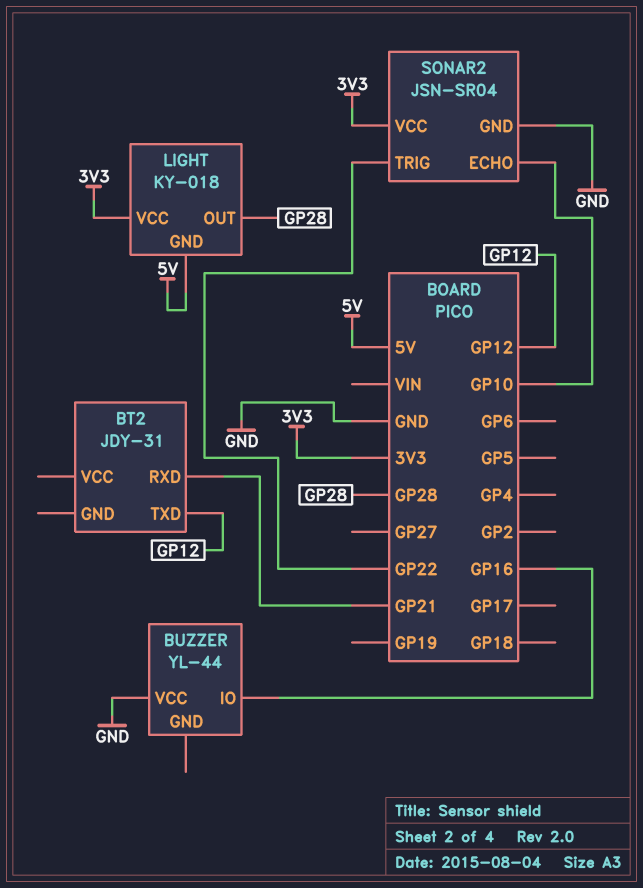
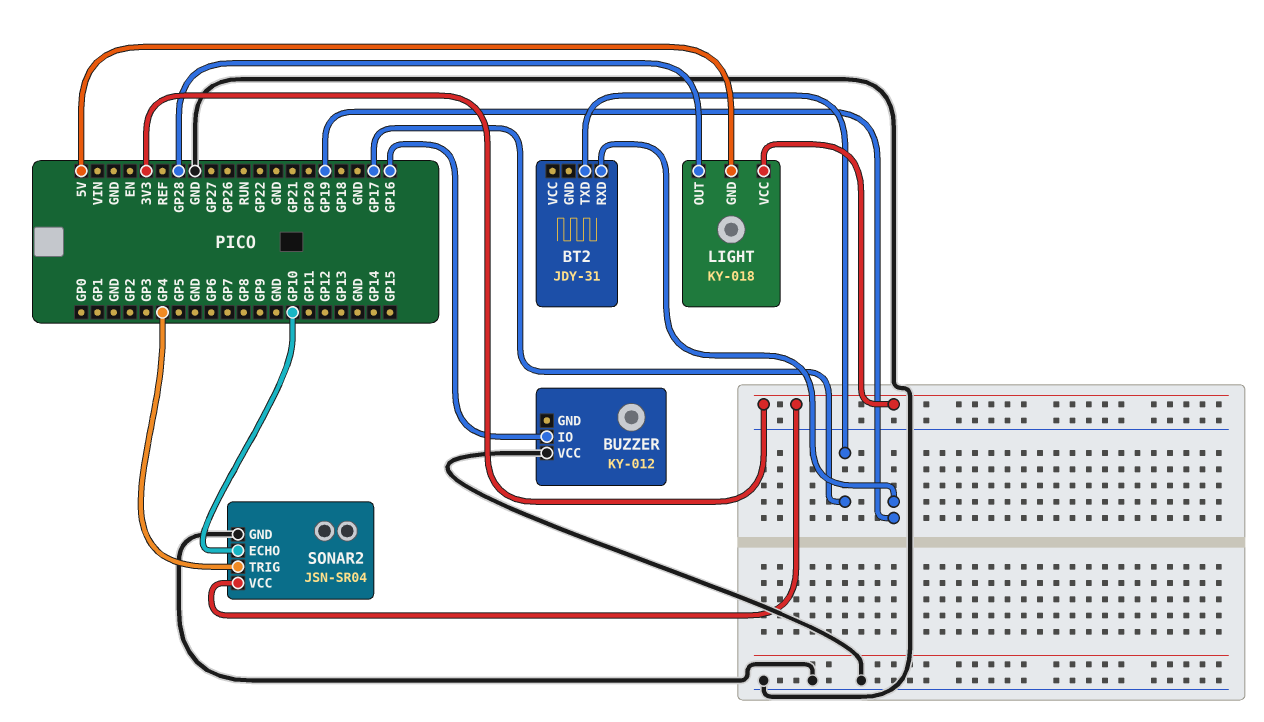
BT2 pin RXD: GP21 -> GP19
BT2 pin TXD: GP12 -> GP17
BUZZER: YL-44 -> KY-012
SONAR2 pin TRIG: GP22 -> GP4

